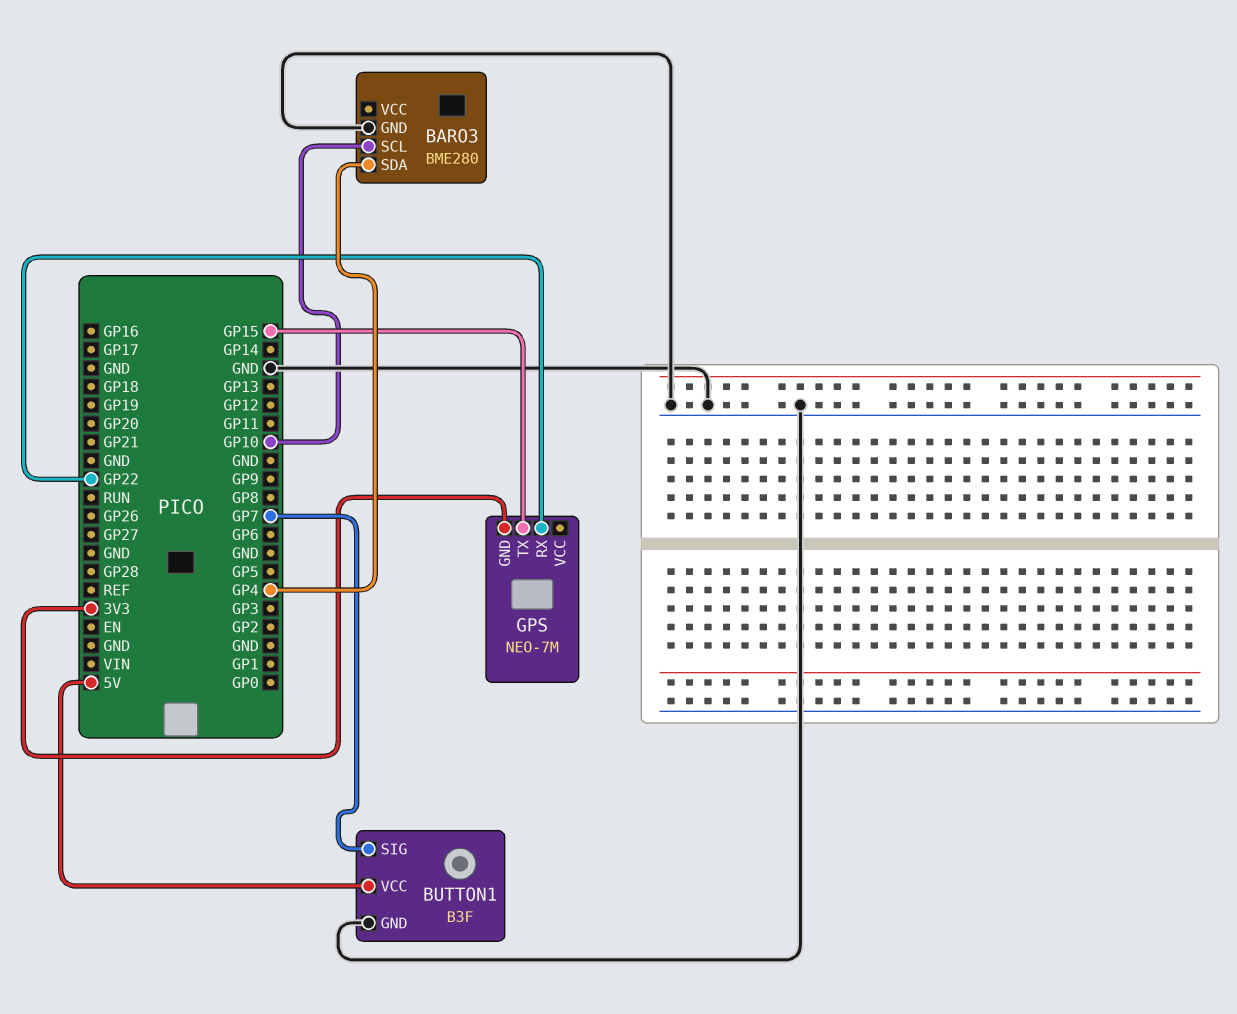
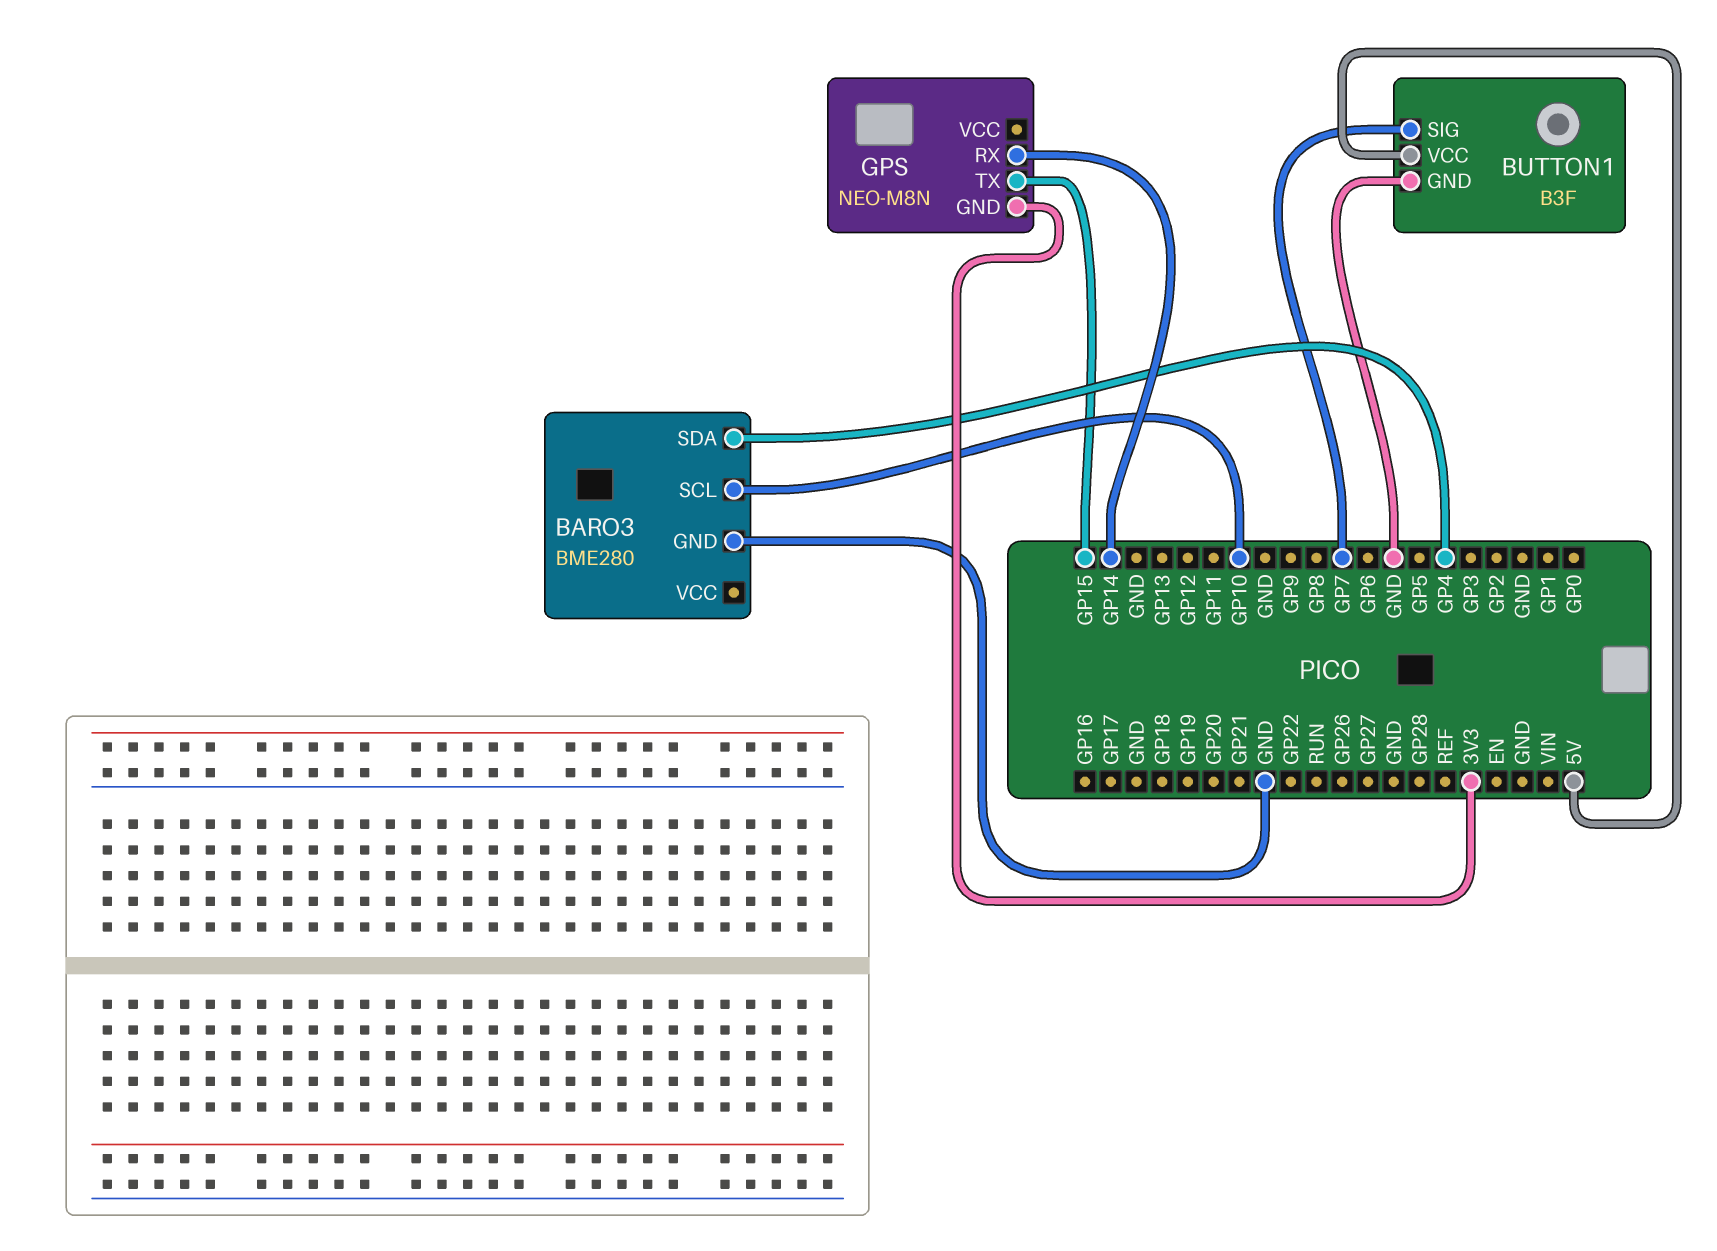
GPS: NEO-7M -> NEO-M8N
GPS pin RX: GP22 -> GP14

